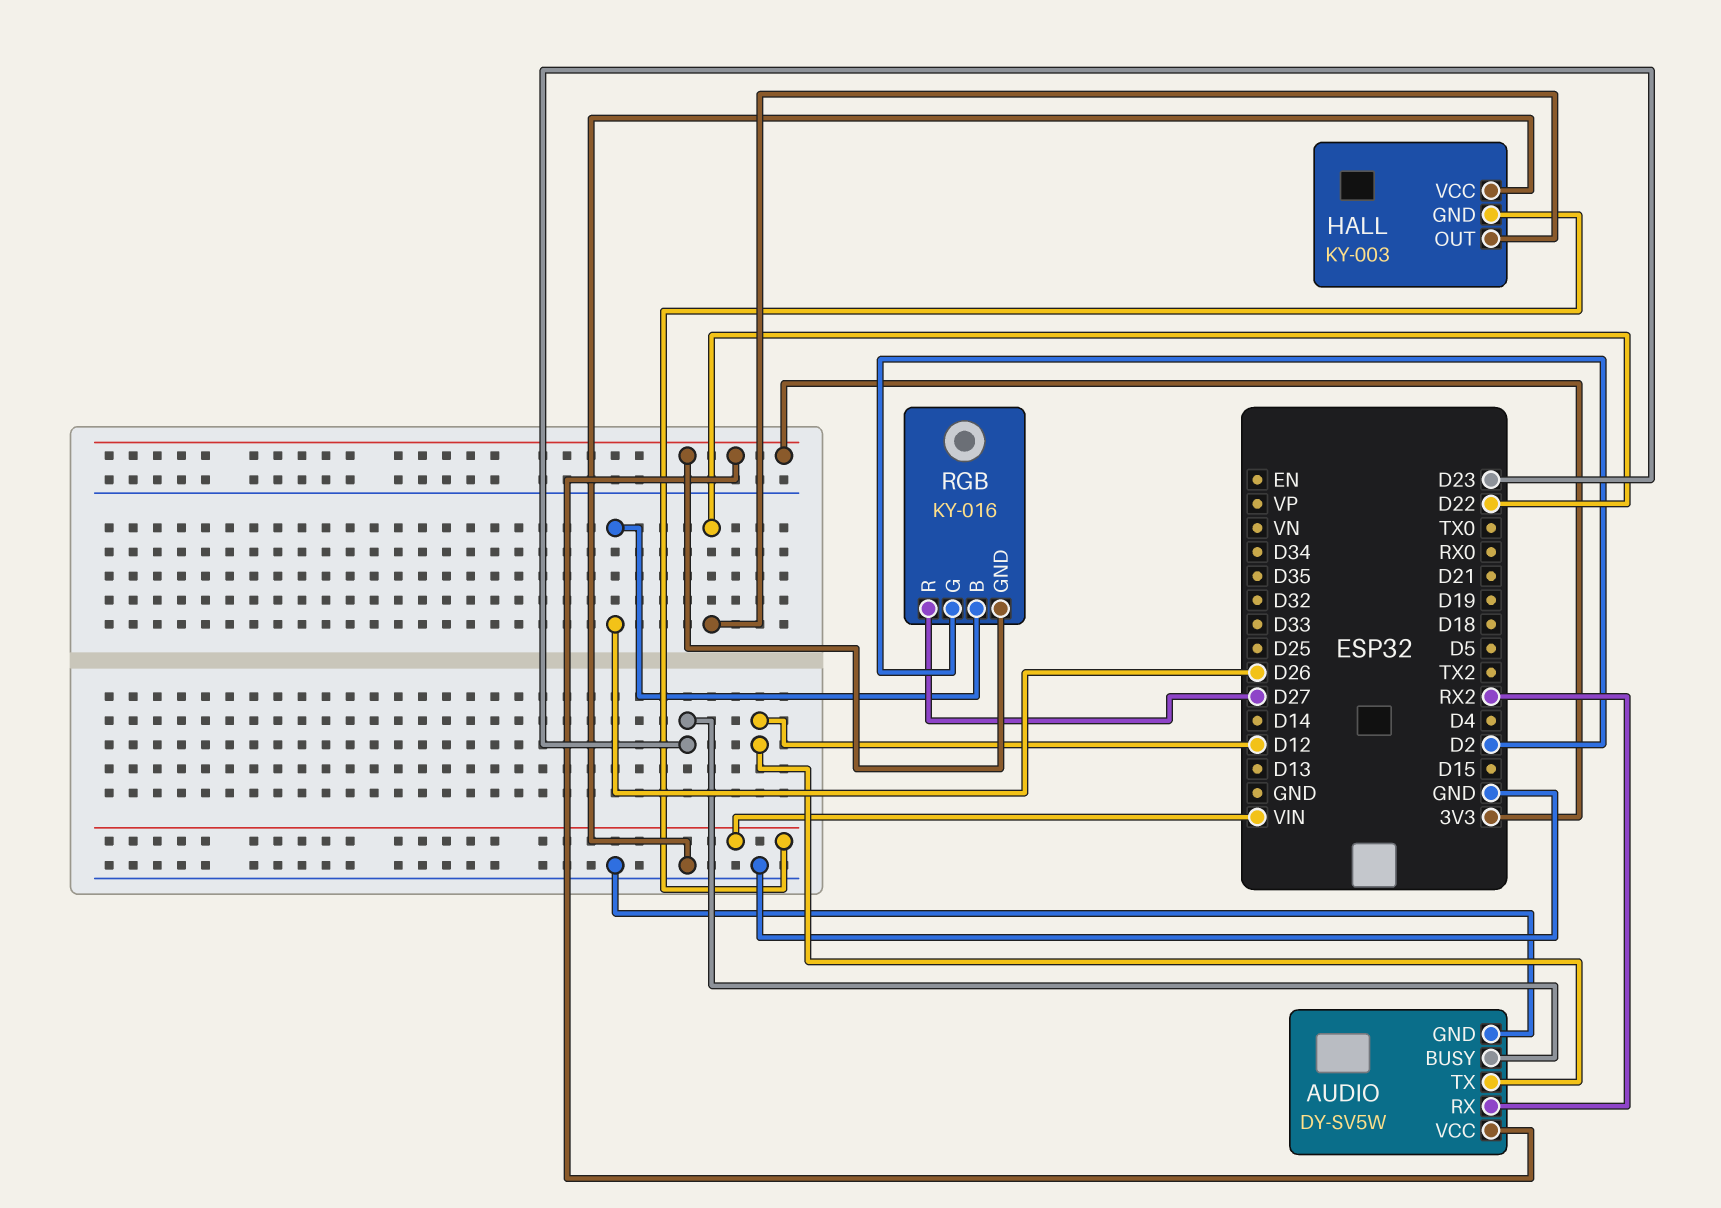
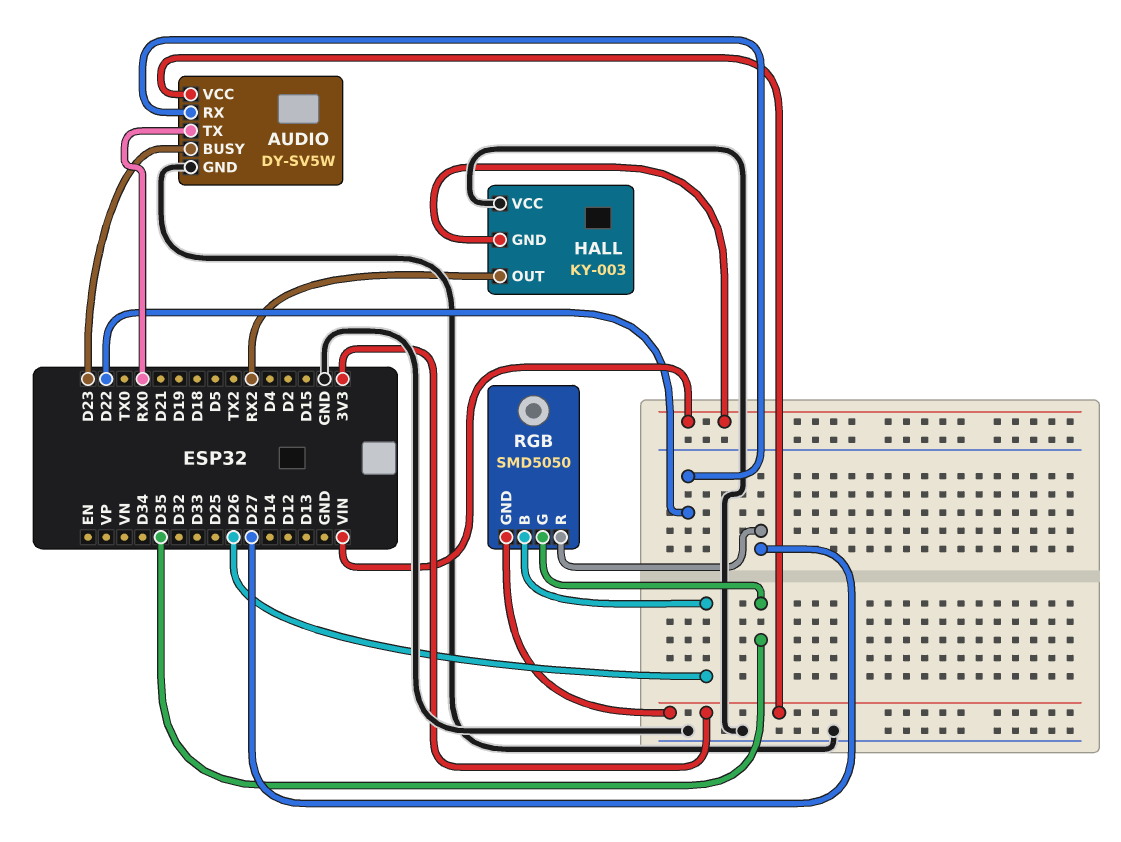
AUDIO pin RX: RX2 -> D22
AUDIO pin TX: D12 -> RX0
HALL pin OUT: D22 -> RX2
RGB: KY-016 -> SMD5050
RGB pin G: D2 -> D35

